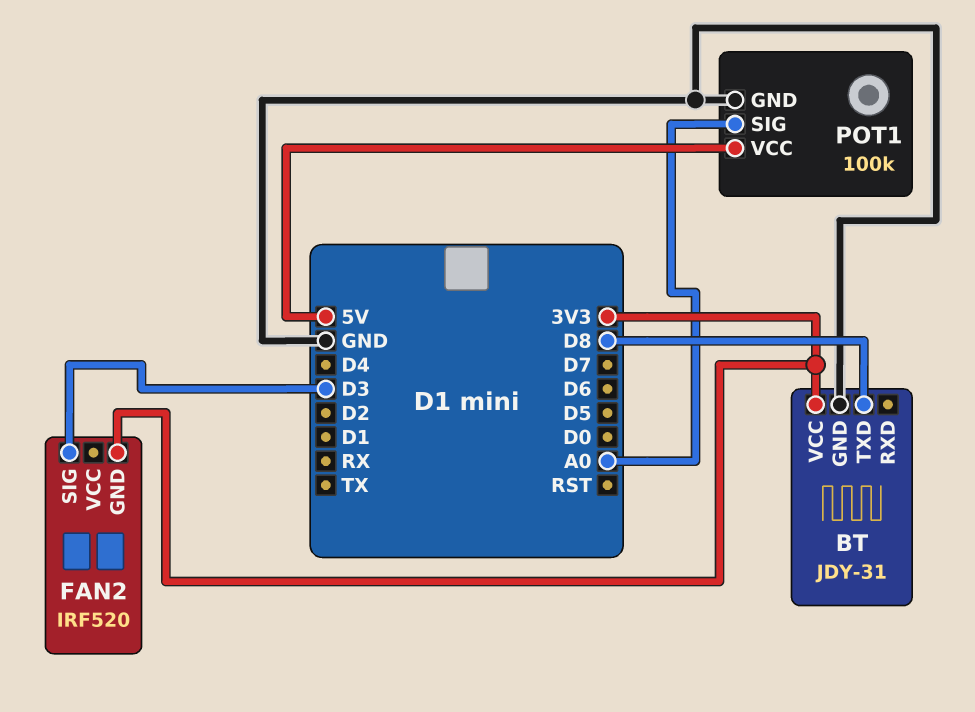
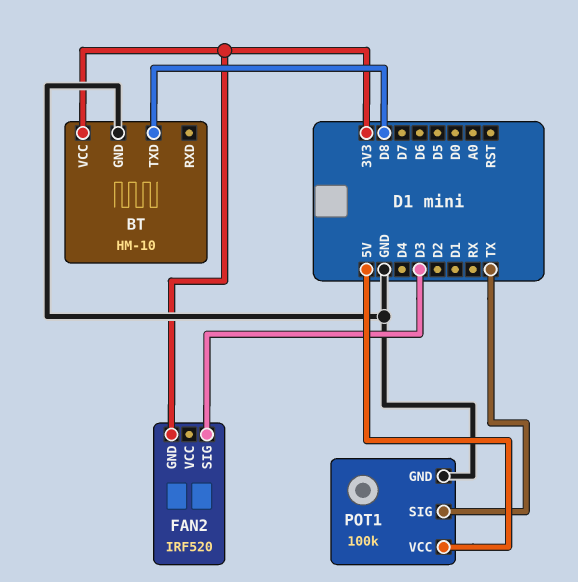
BT: JDY-31 -> HM-10
POT1 pin SIG: A0 -> TX

